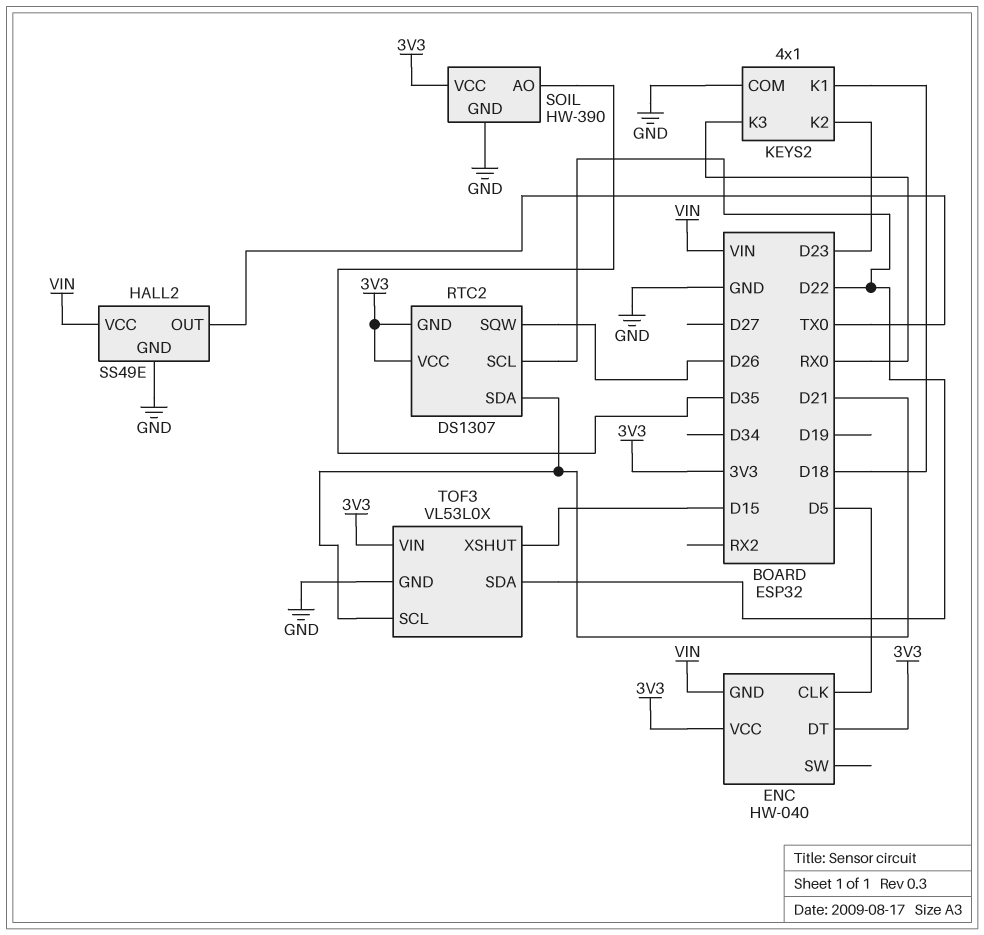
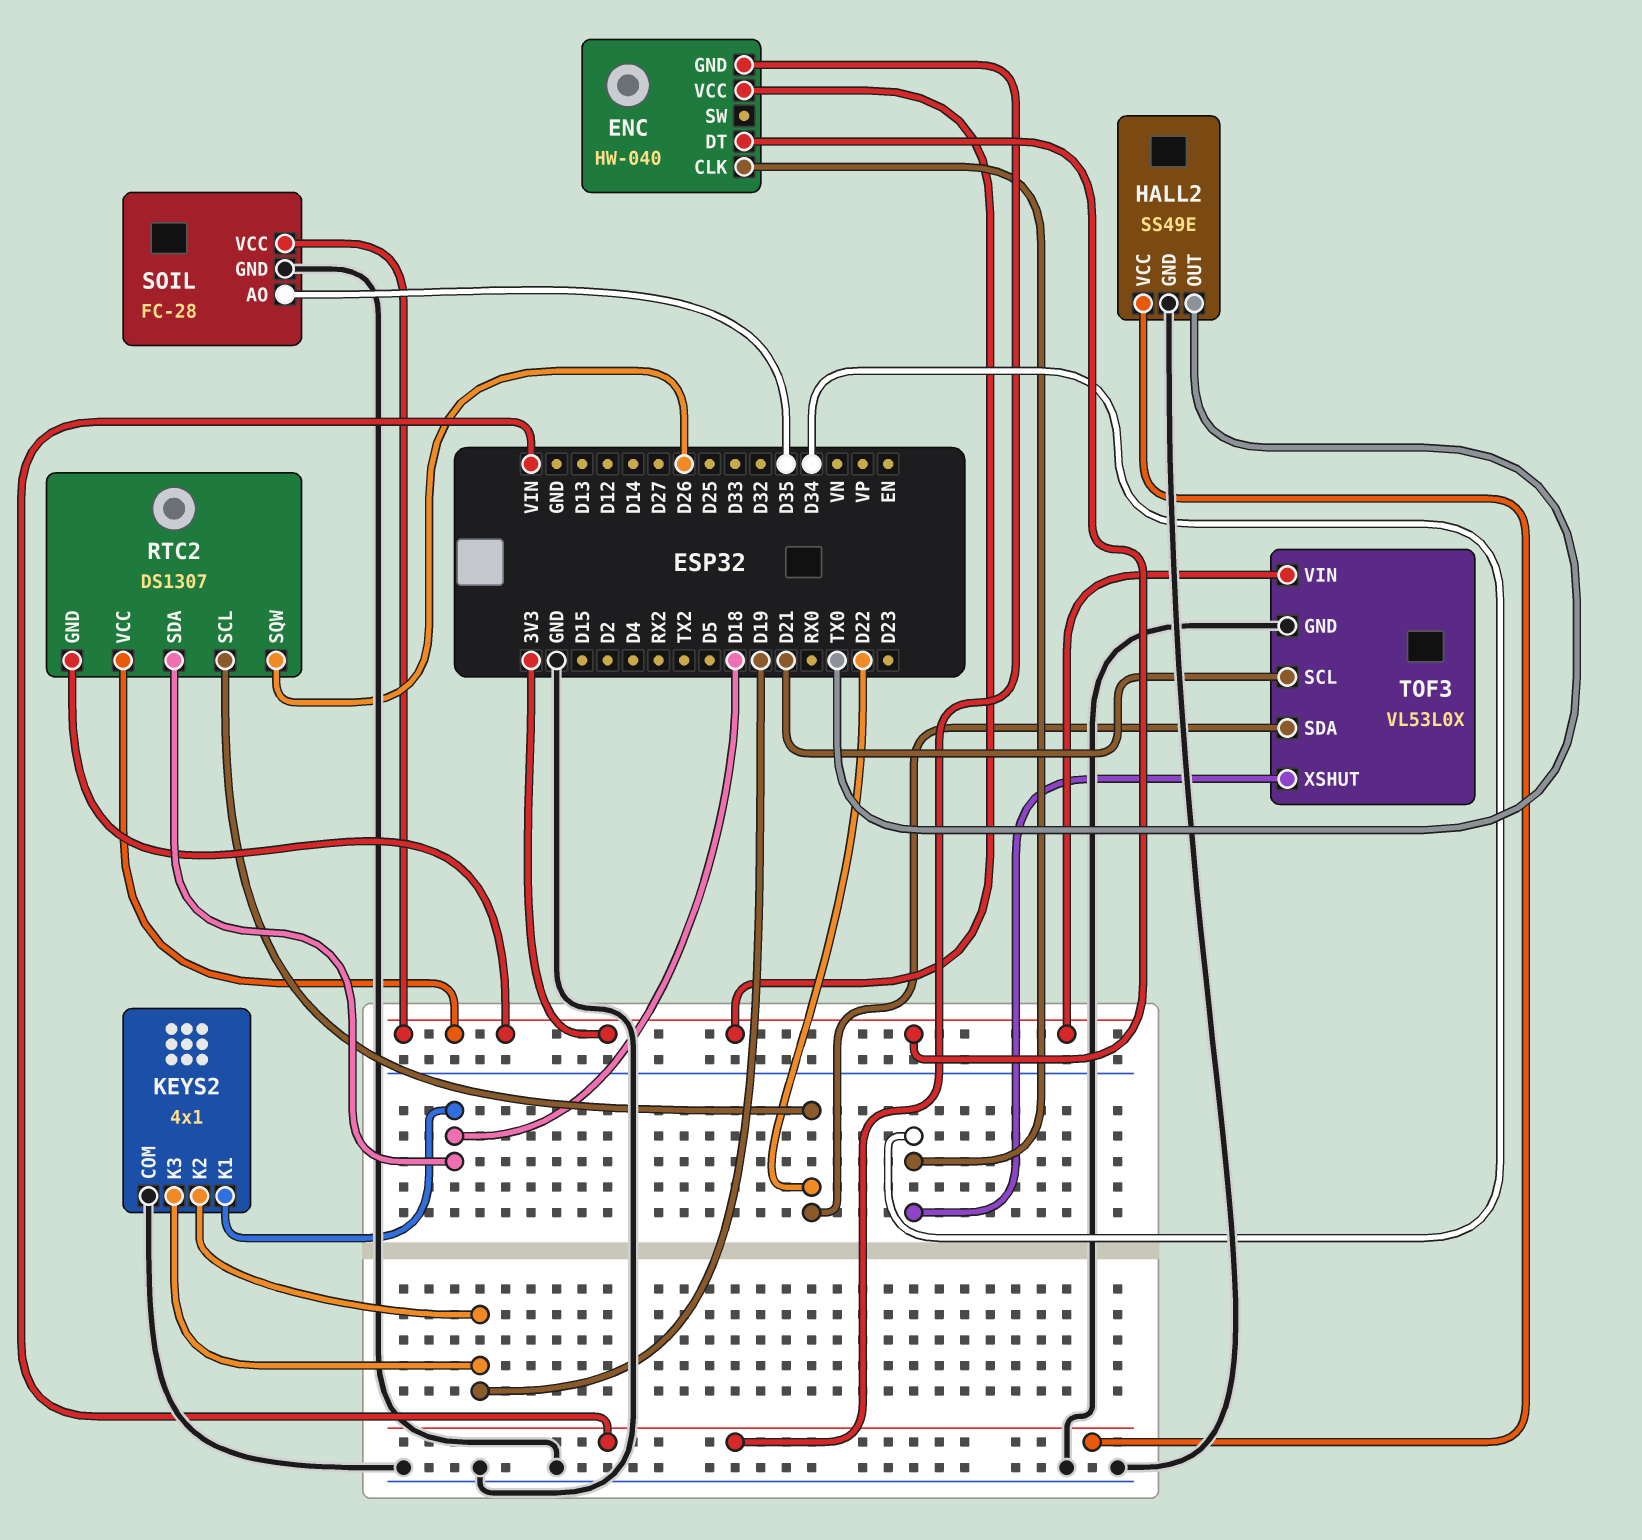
ENC pin CLK: D5 -> D34
KEYS2 pin K2: D23 -> D19
KEYS2 pin K3: RX0 -> D19
RTC2 pin SDA: D21 -> D18
SOIL: HW-390 -> FC-28
TOF3 pin XSHUT: D15 -> D34

